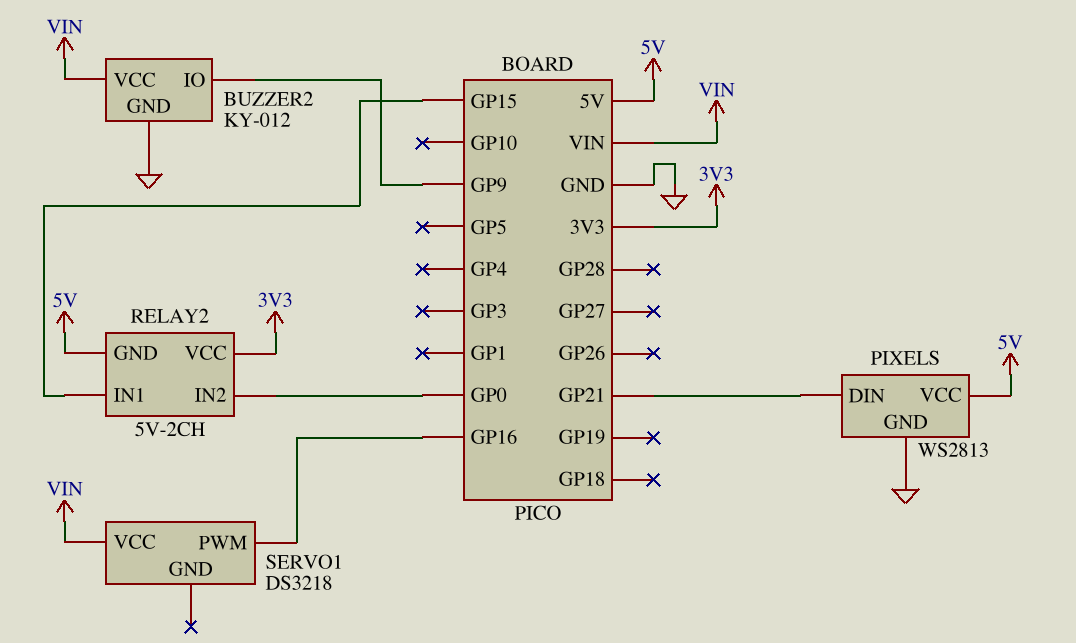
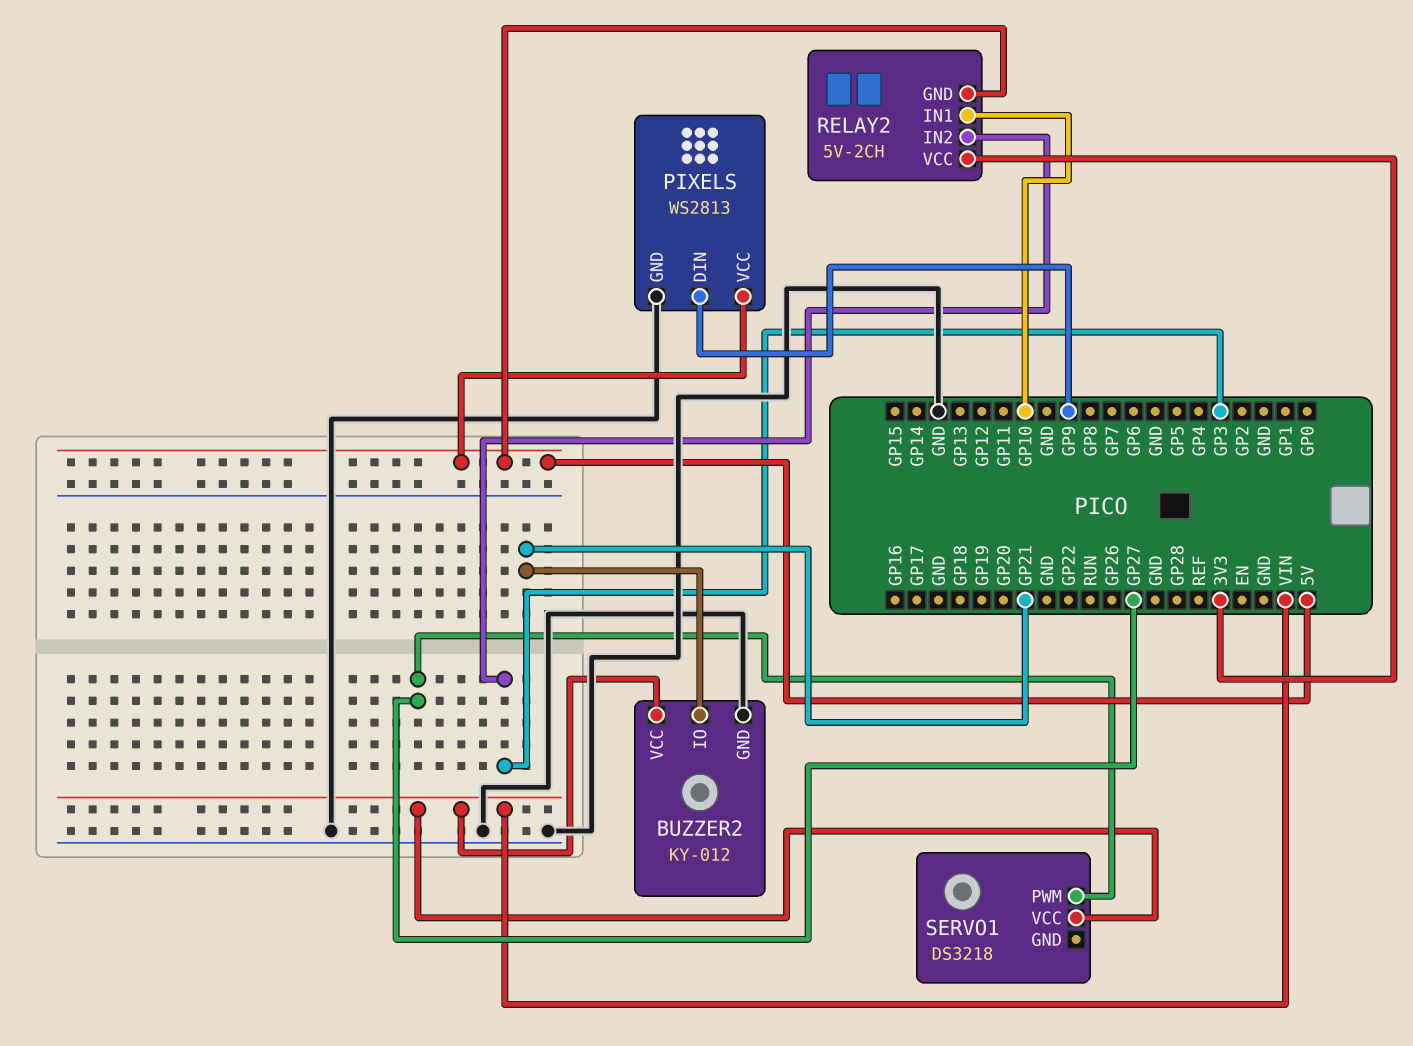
BUZZER2 pin IO: GP9 -> GP21
PIXELS pin DIN: GP21 -> GP9
RELAY2 pin IN1: GP15 -> GP10
RELAY2 pin IN2: GP0 -> GP3
SERVO1 pin PWM: GP16 -> GP27

